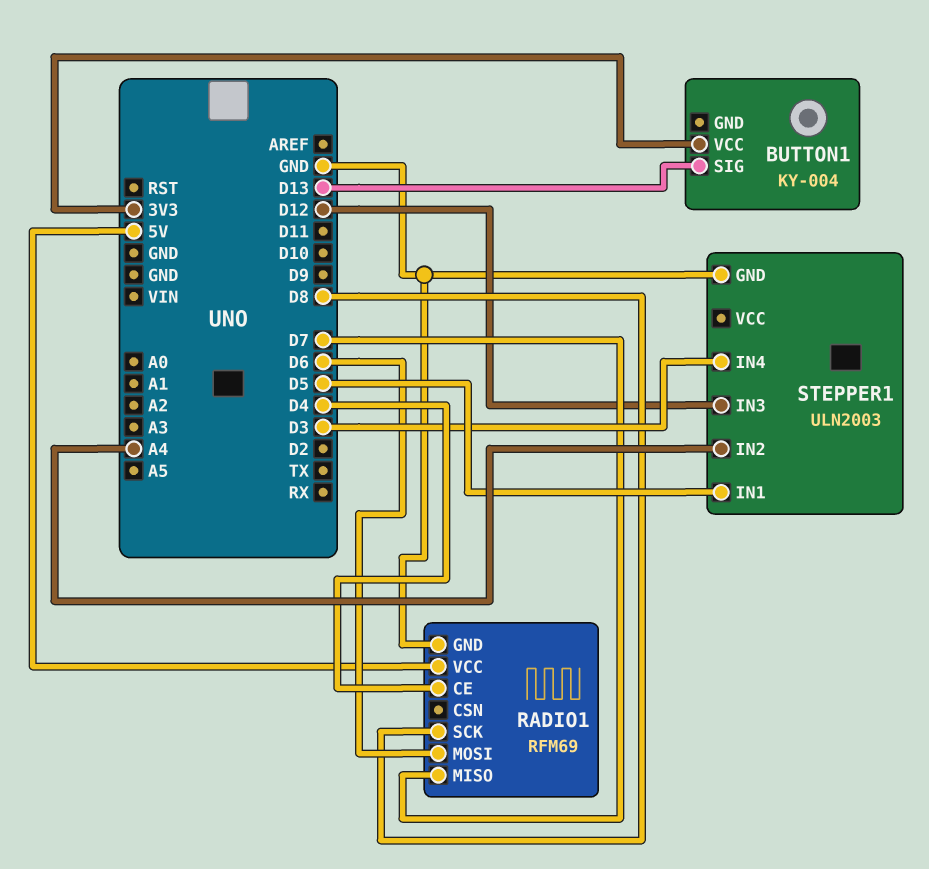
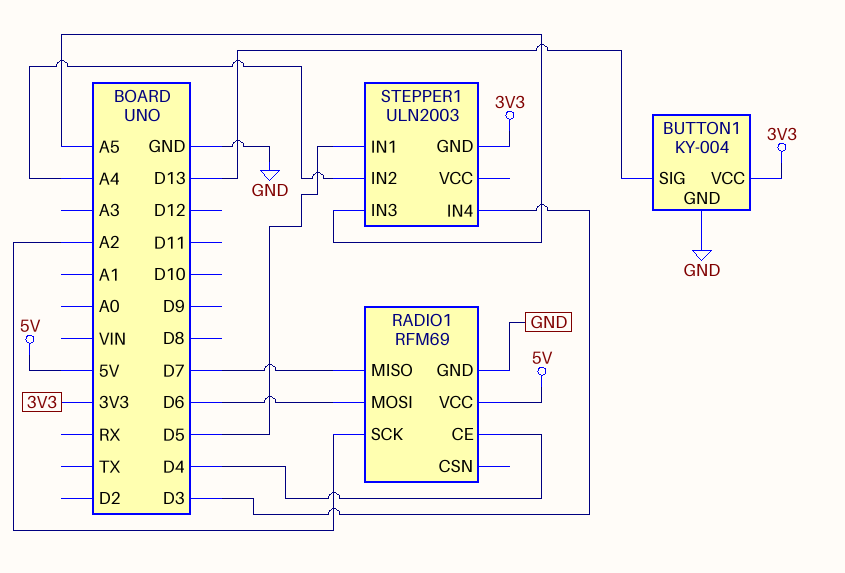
BUTTON1 pin GND: none -> GND
RADIO1 pin SCK: D8 -> A2
STEPPER1 pin GND: GND -> 3V3
STEPPER1 pin IN3: D12 -> A5

